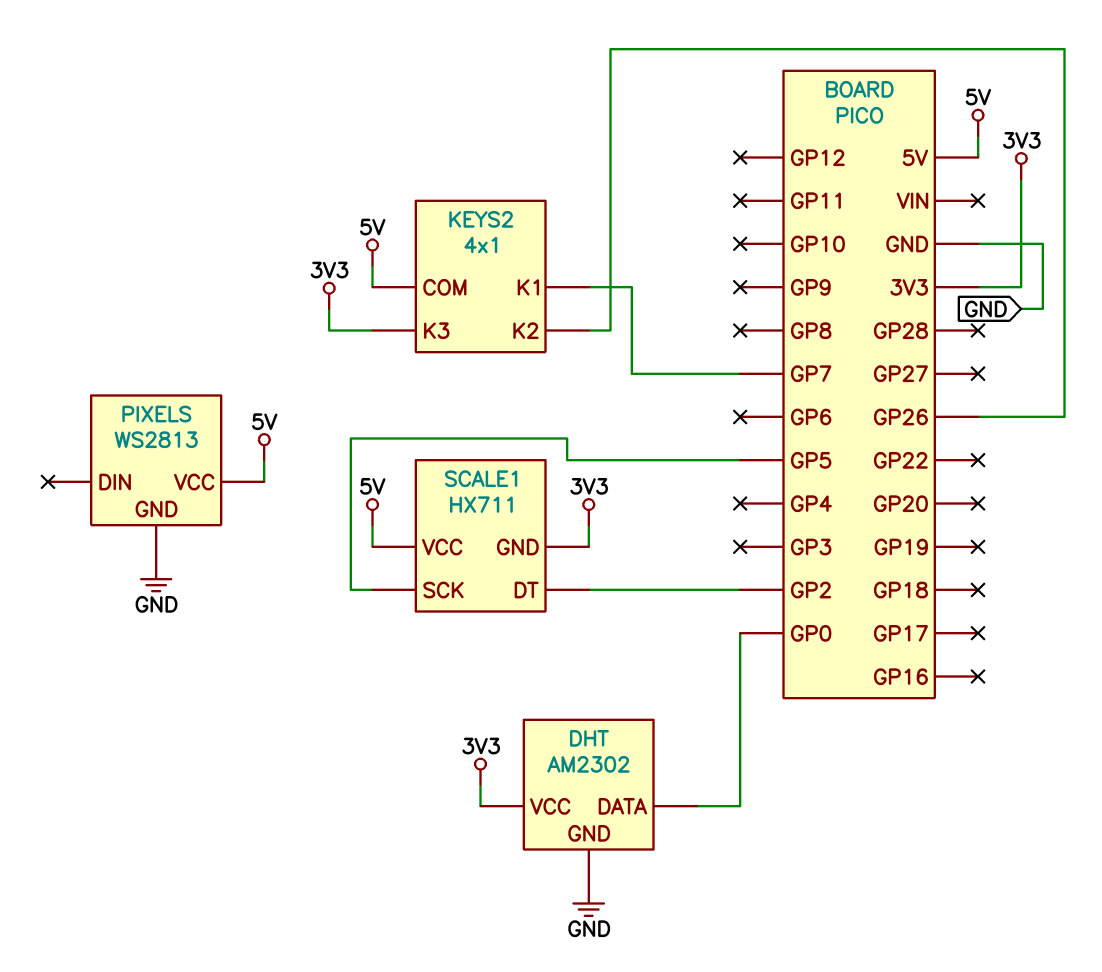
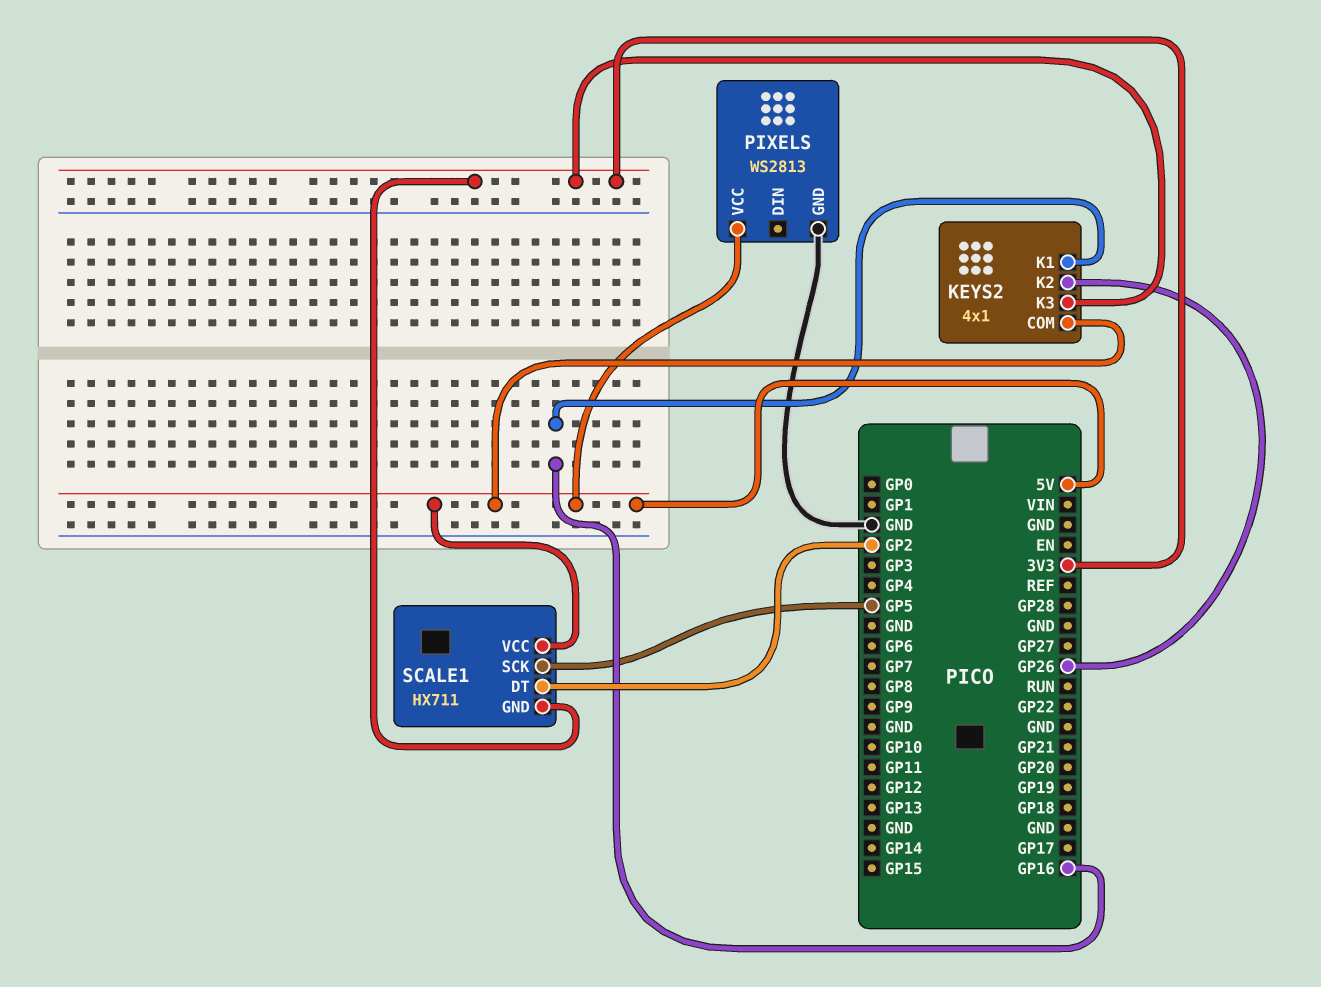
DHT: AM2302 -> none
DHT pin DATA: GP0 -> none
DHT pin GND: GND -> none
DHT pin VCC: 3V3 -> none
KEYS2 pin K1: GP7 -> GP16

